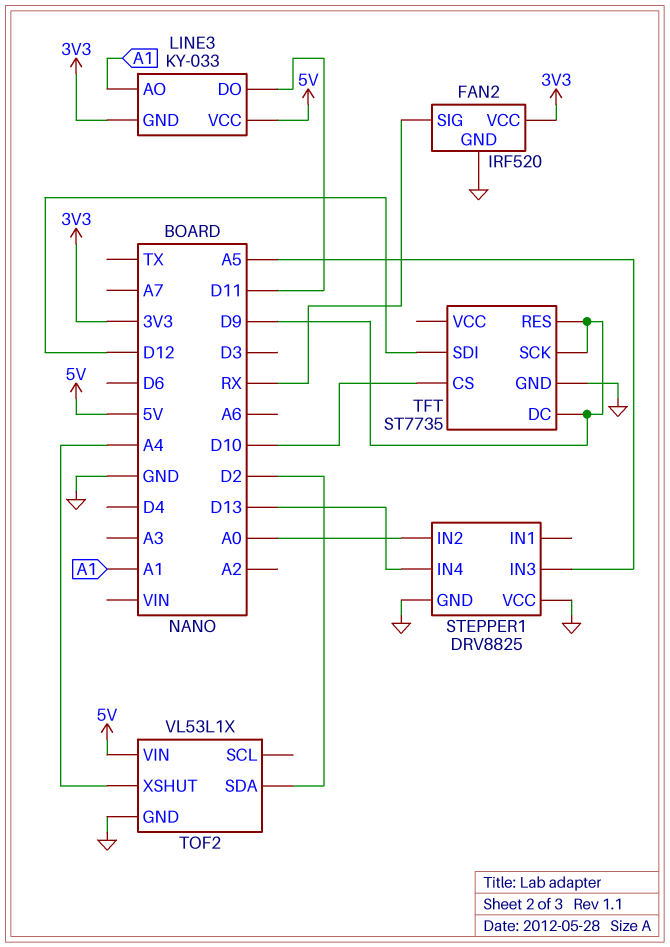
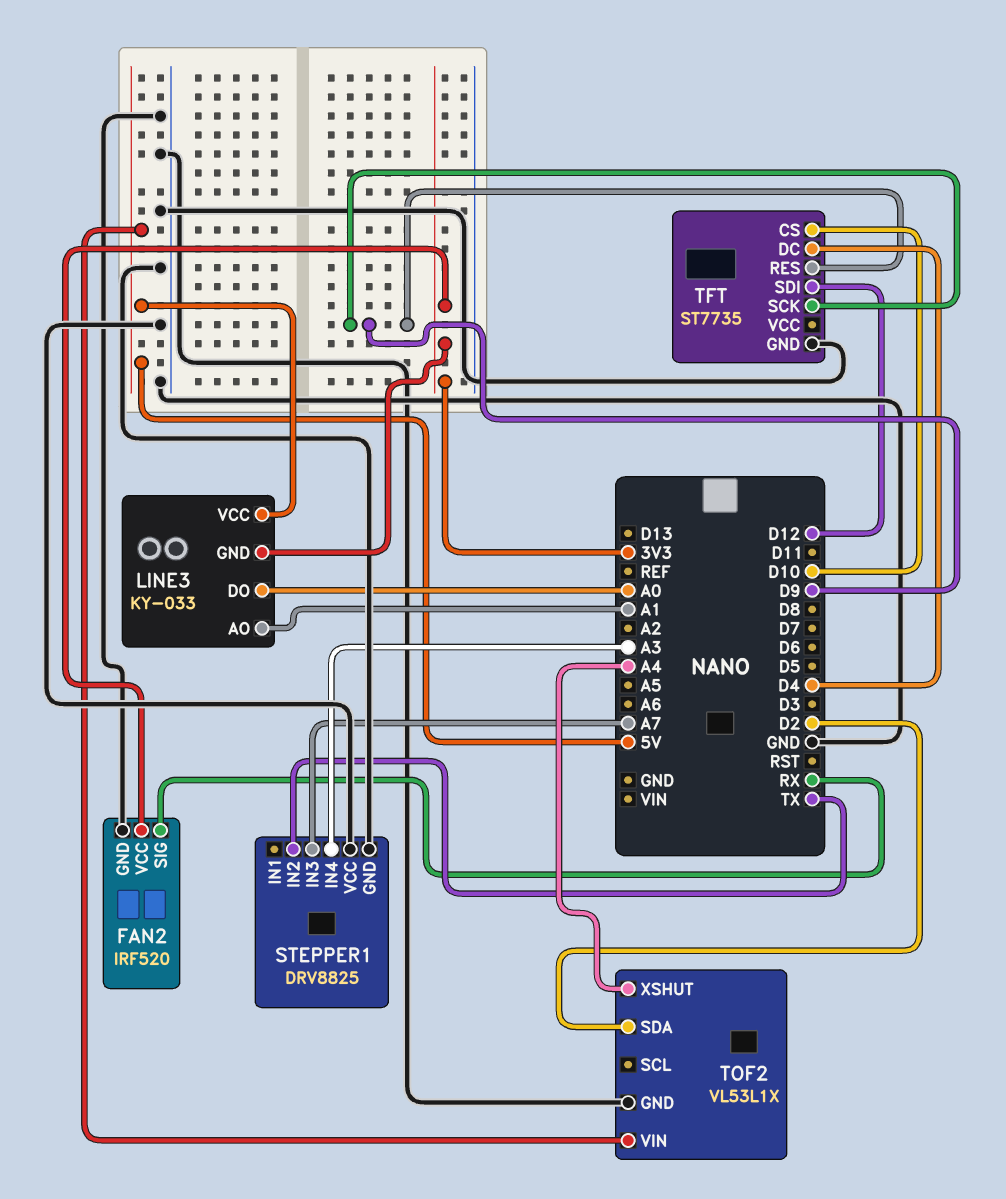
LINE3 pin DO: D11 -> A0
STEPPER1 pin IN2: A0 -> TX
STEPPER1 pin IN3: A5 -> A7
STEPPER1 pin IN4: D13 -> A3
TFT pin DC: D9 -> D4

